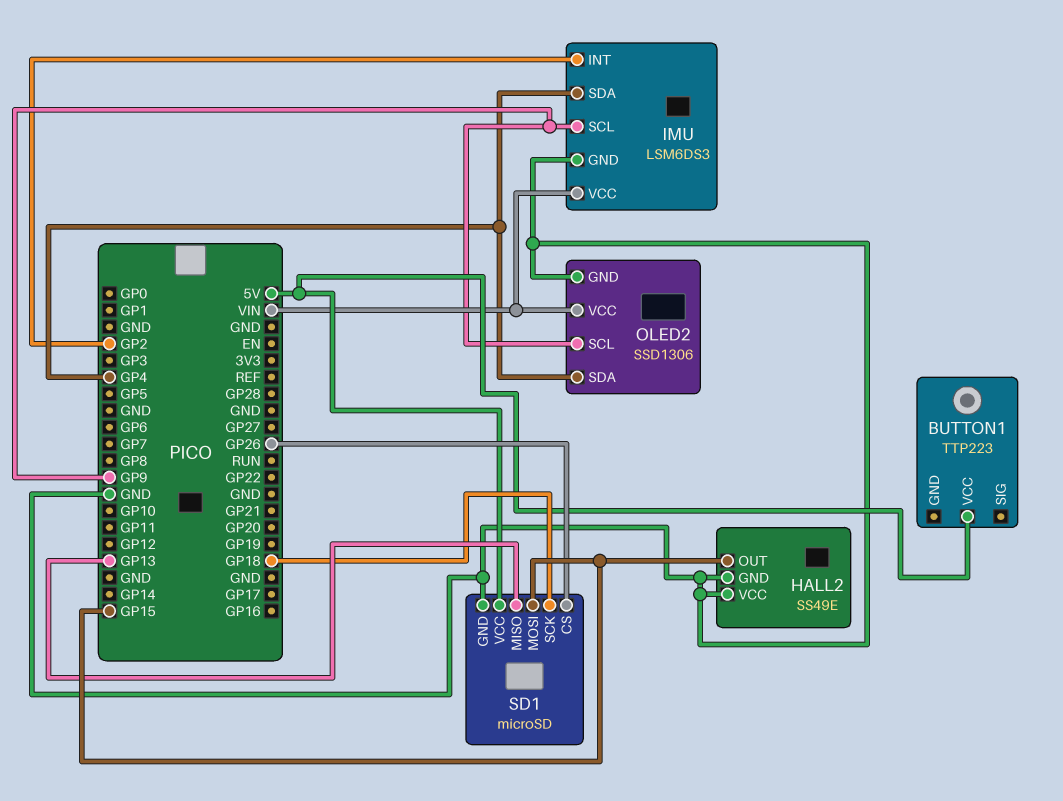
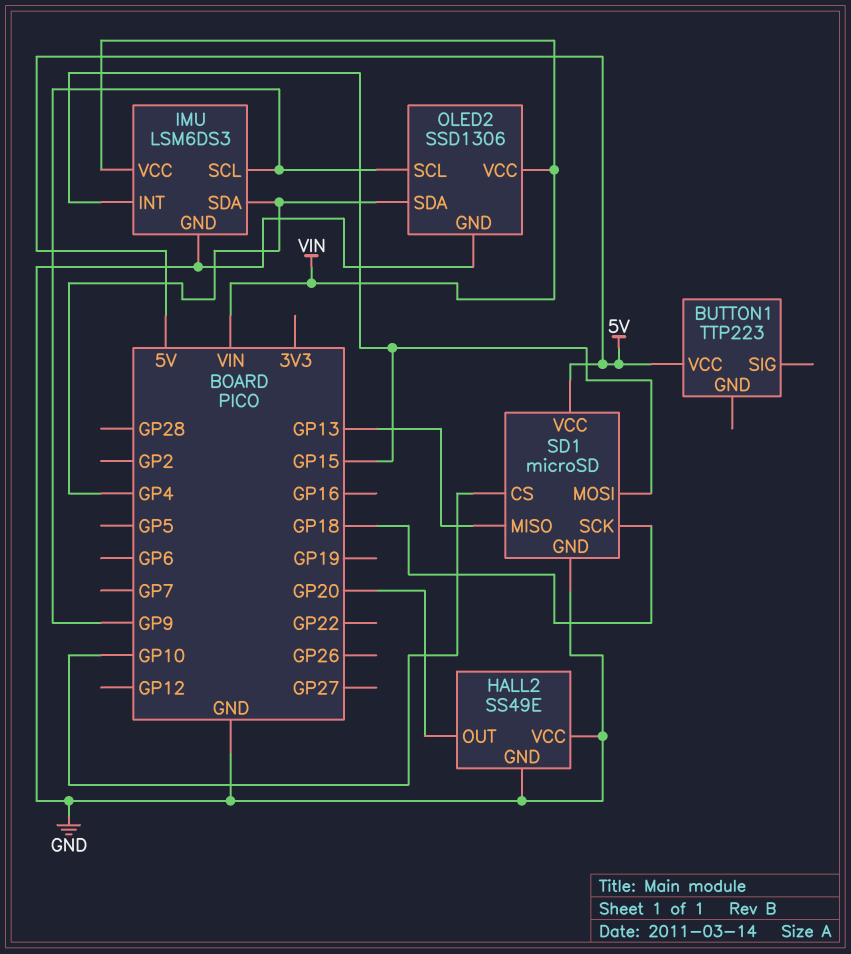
HALL2 pin OUT: GP15 -> GP20
IMU pin INT: GP2 -> GP15
SD1 pin CS: GP26 -> GP10

